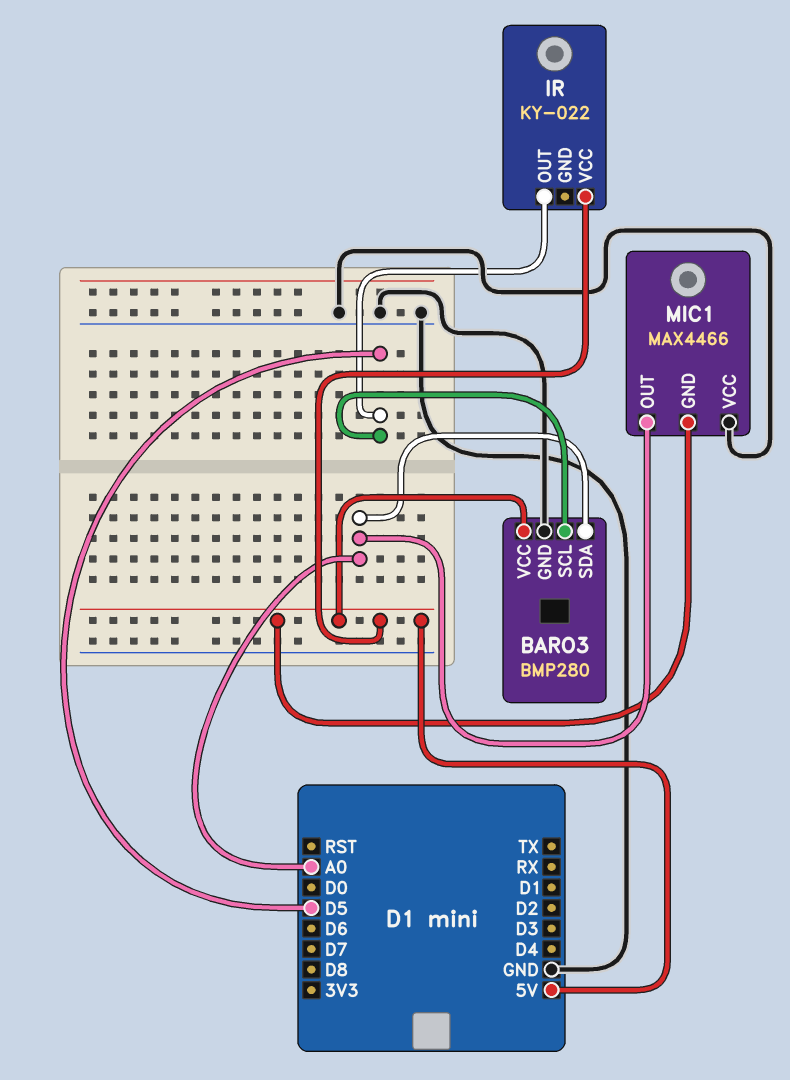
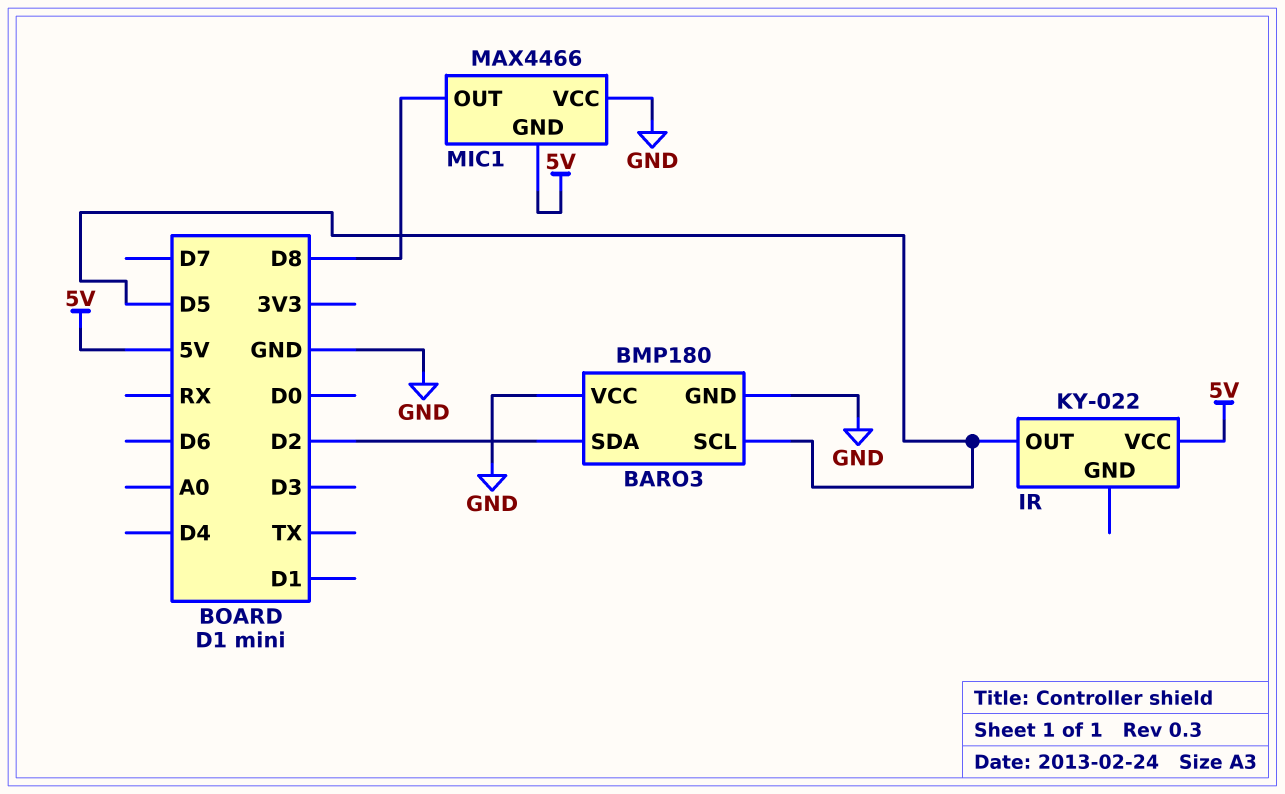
BARO3: BMP280 -> BMP180
BARO3 pin SDA: A0 -> D2
BARO3 pin VCC: 5V -> GND
MIC1 pin OUT: A0 -> D8

